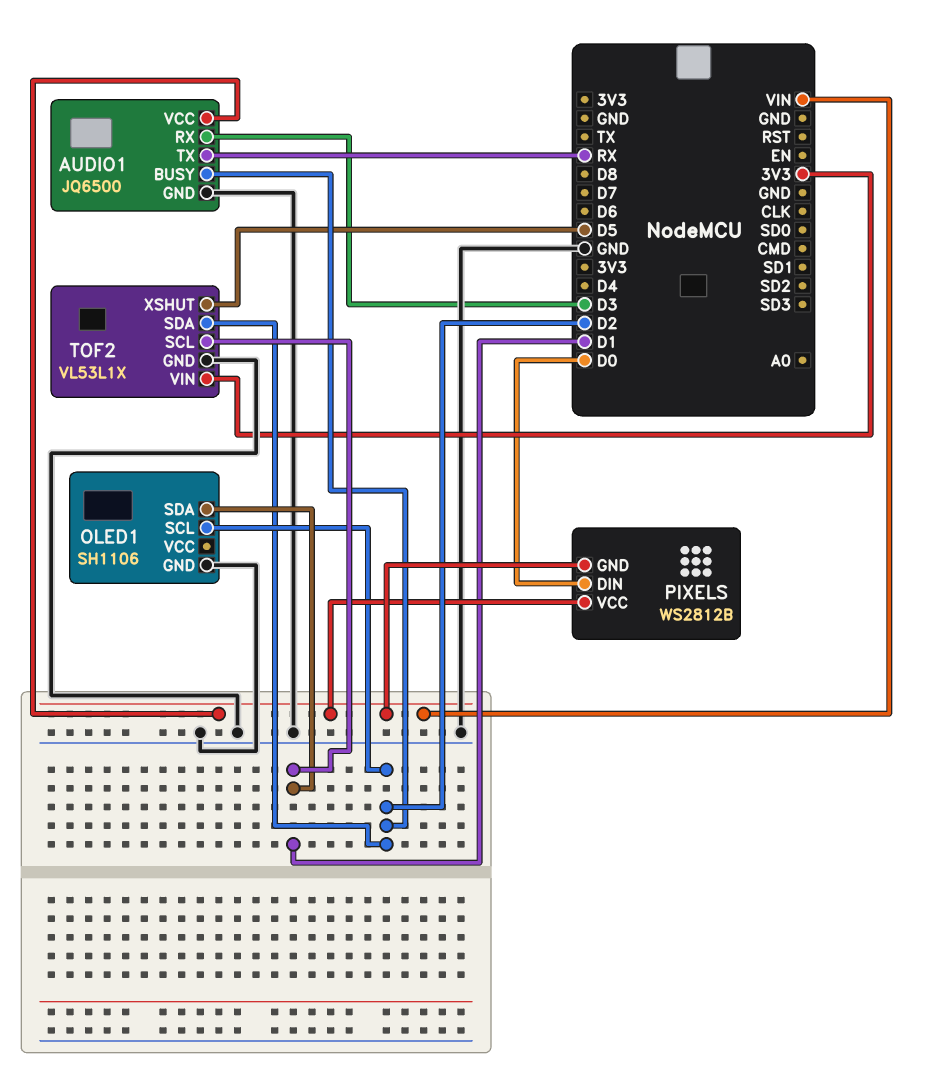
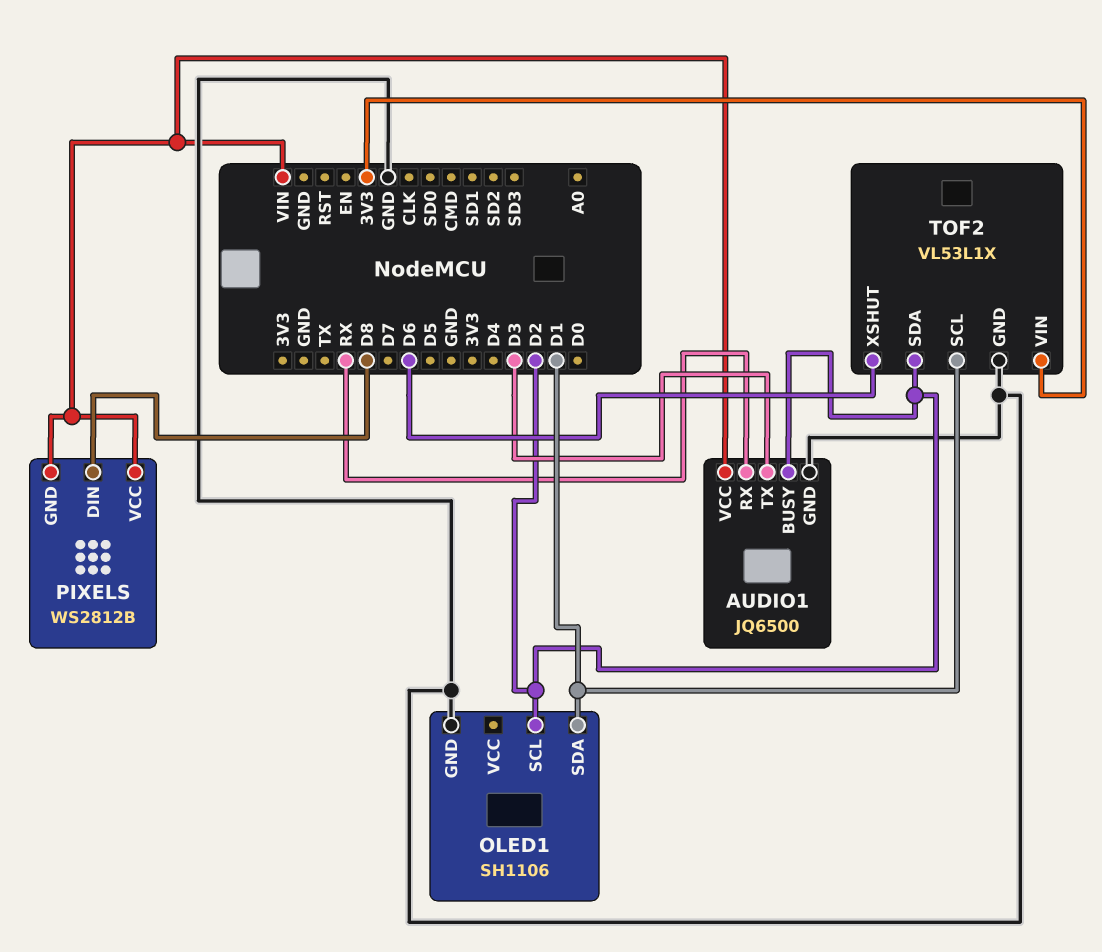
AUDIO1 pin RX: D3 -> RX
AUDIO1 pin TX: RX -> D3
PIXELS pin DIN: D0 -> D8
TOF2 pin XSHUT: D5 -> D6

